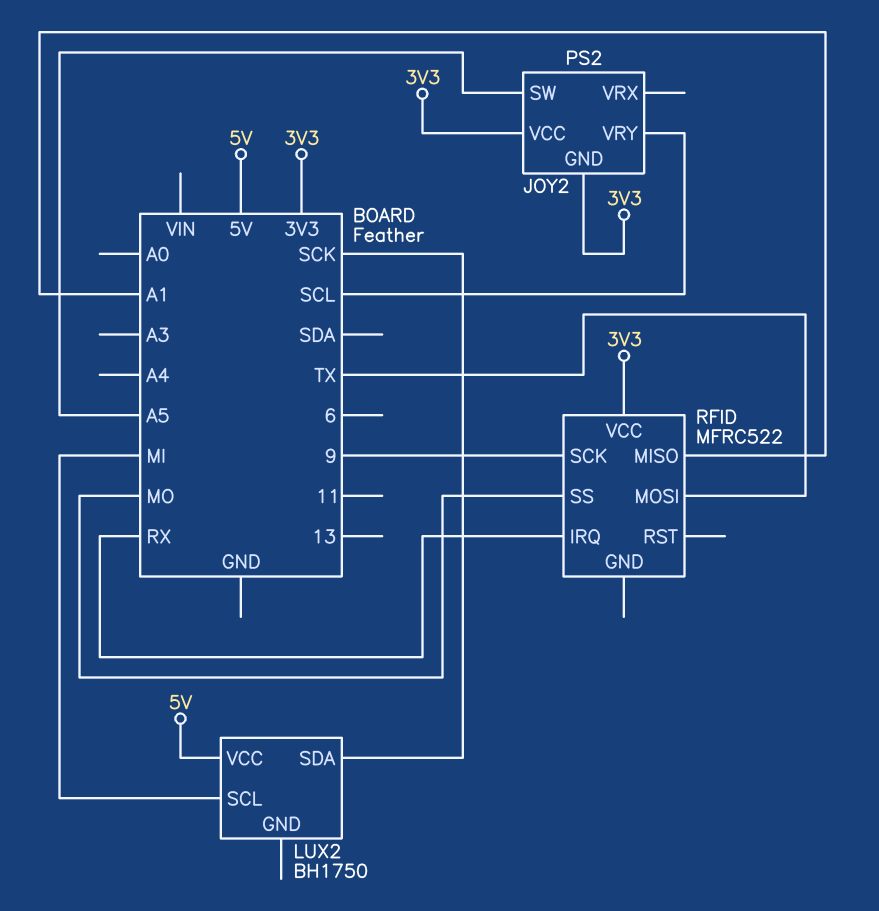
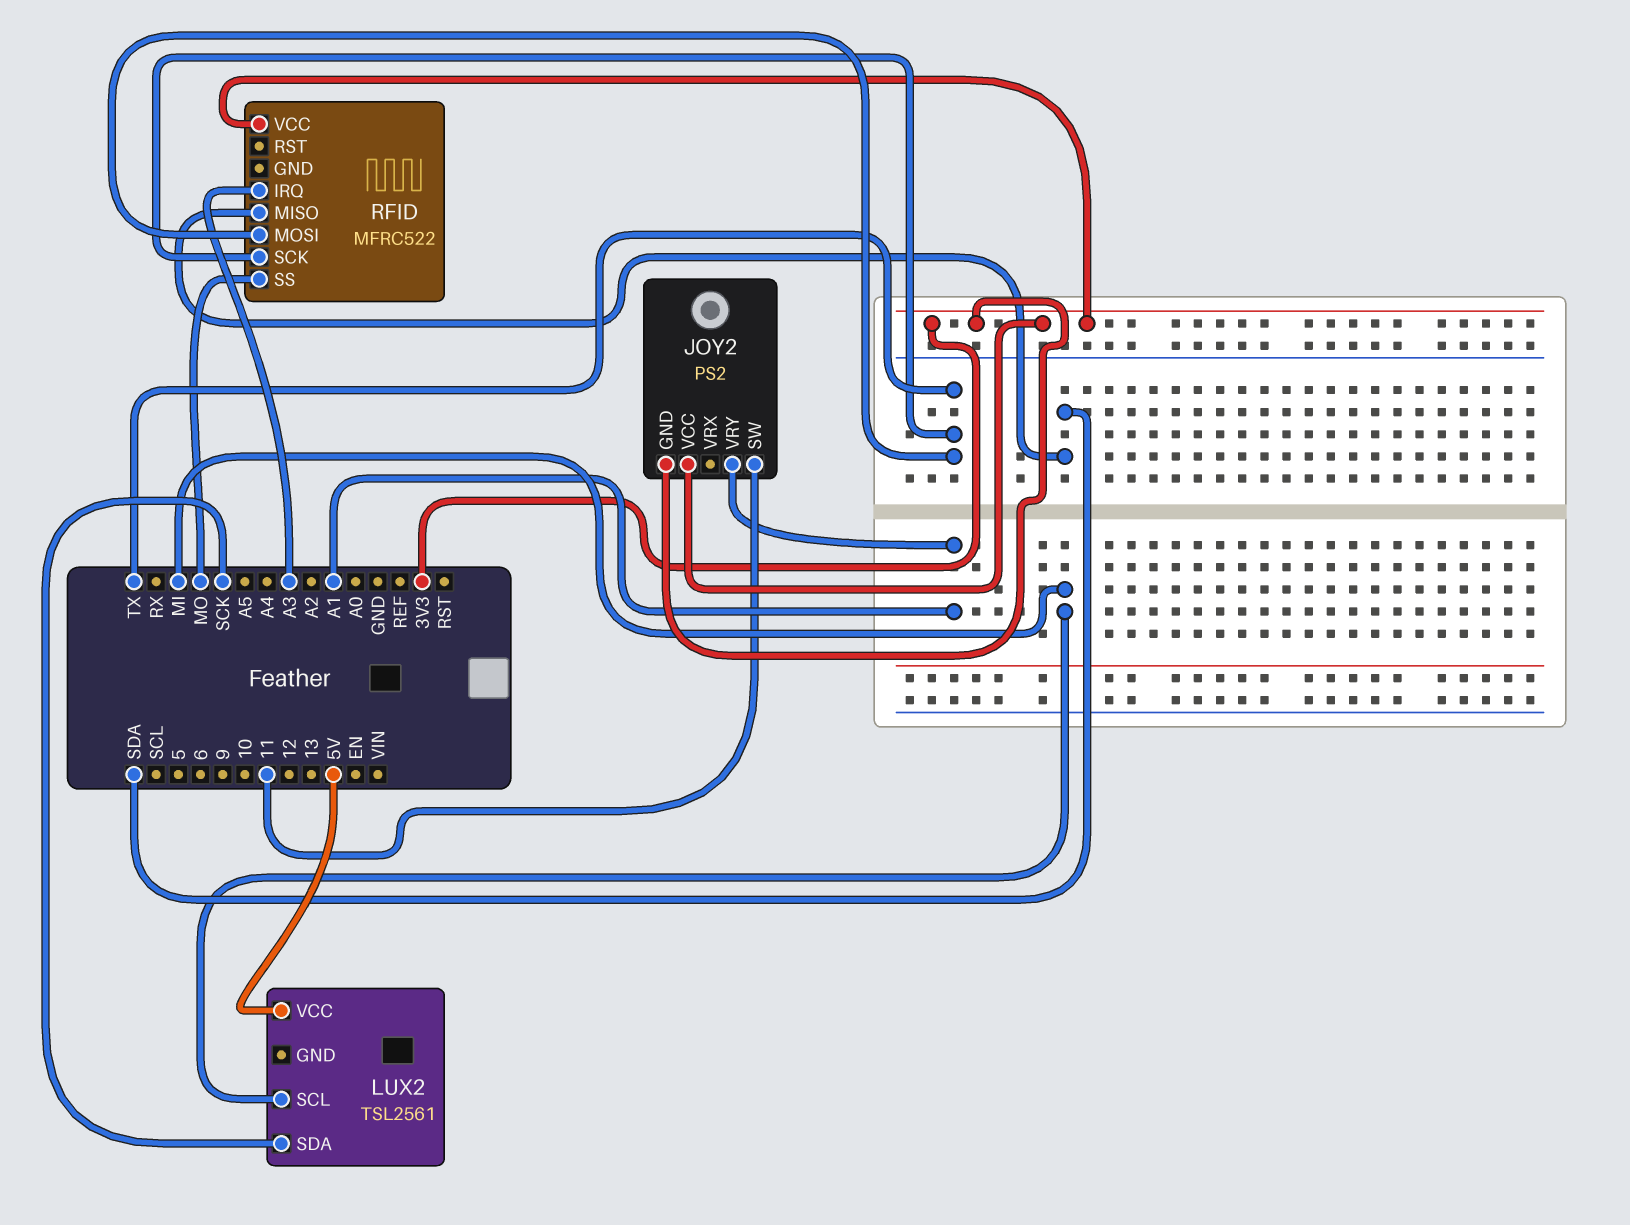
JOY2 pin SW: A5 -> 11
JOY2 pin VRY: SCL -> A1
LUX2: BH1750 -> TSL2561
RFID pin IRQ: RX -> A3
RFID pin MISO: A1 -> SDA
RFID pin SCK: 9 -> TX

